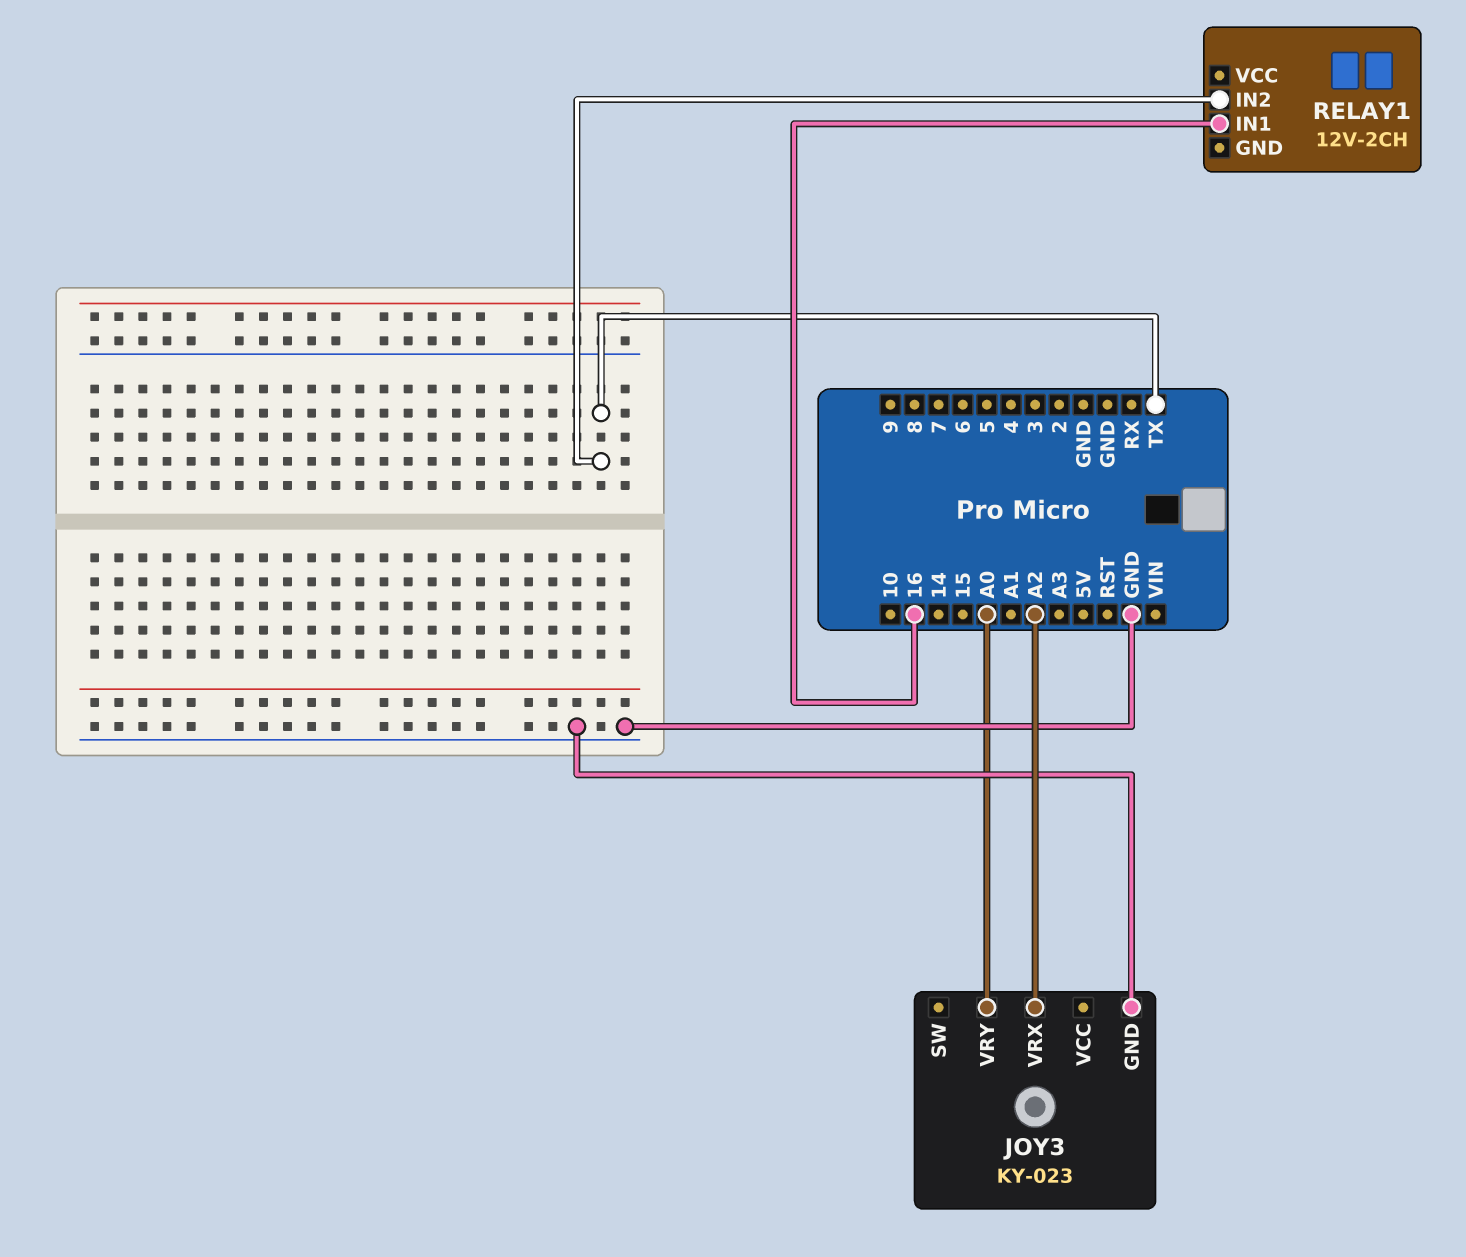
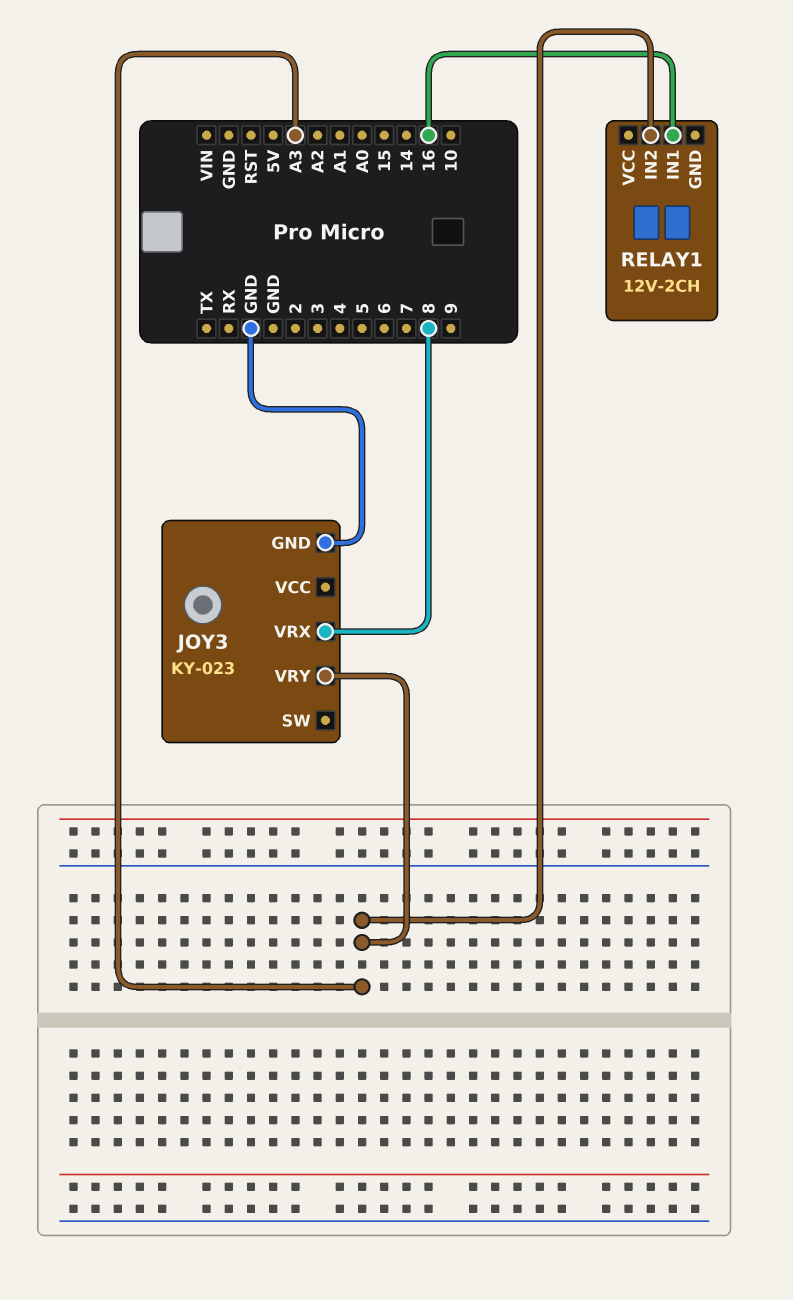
JOY3 pin VRX: A2 -> 8
JOY3 pin VRY: A0 -> A3
RELAY1 pin IN2: TX -> A3

